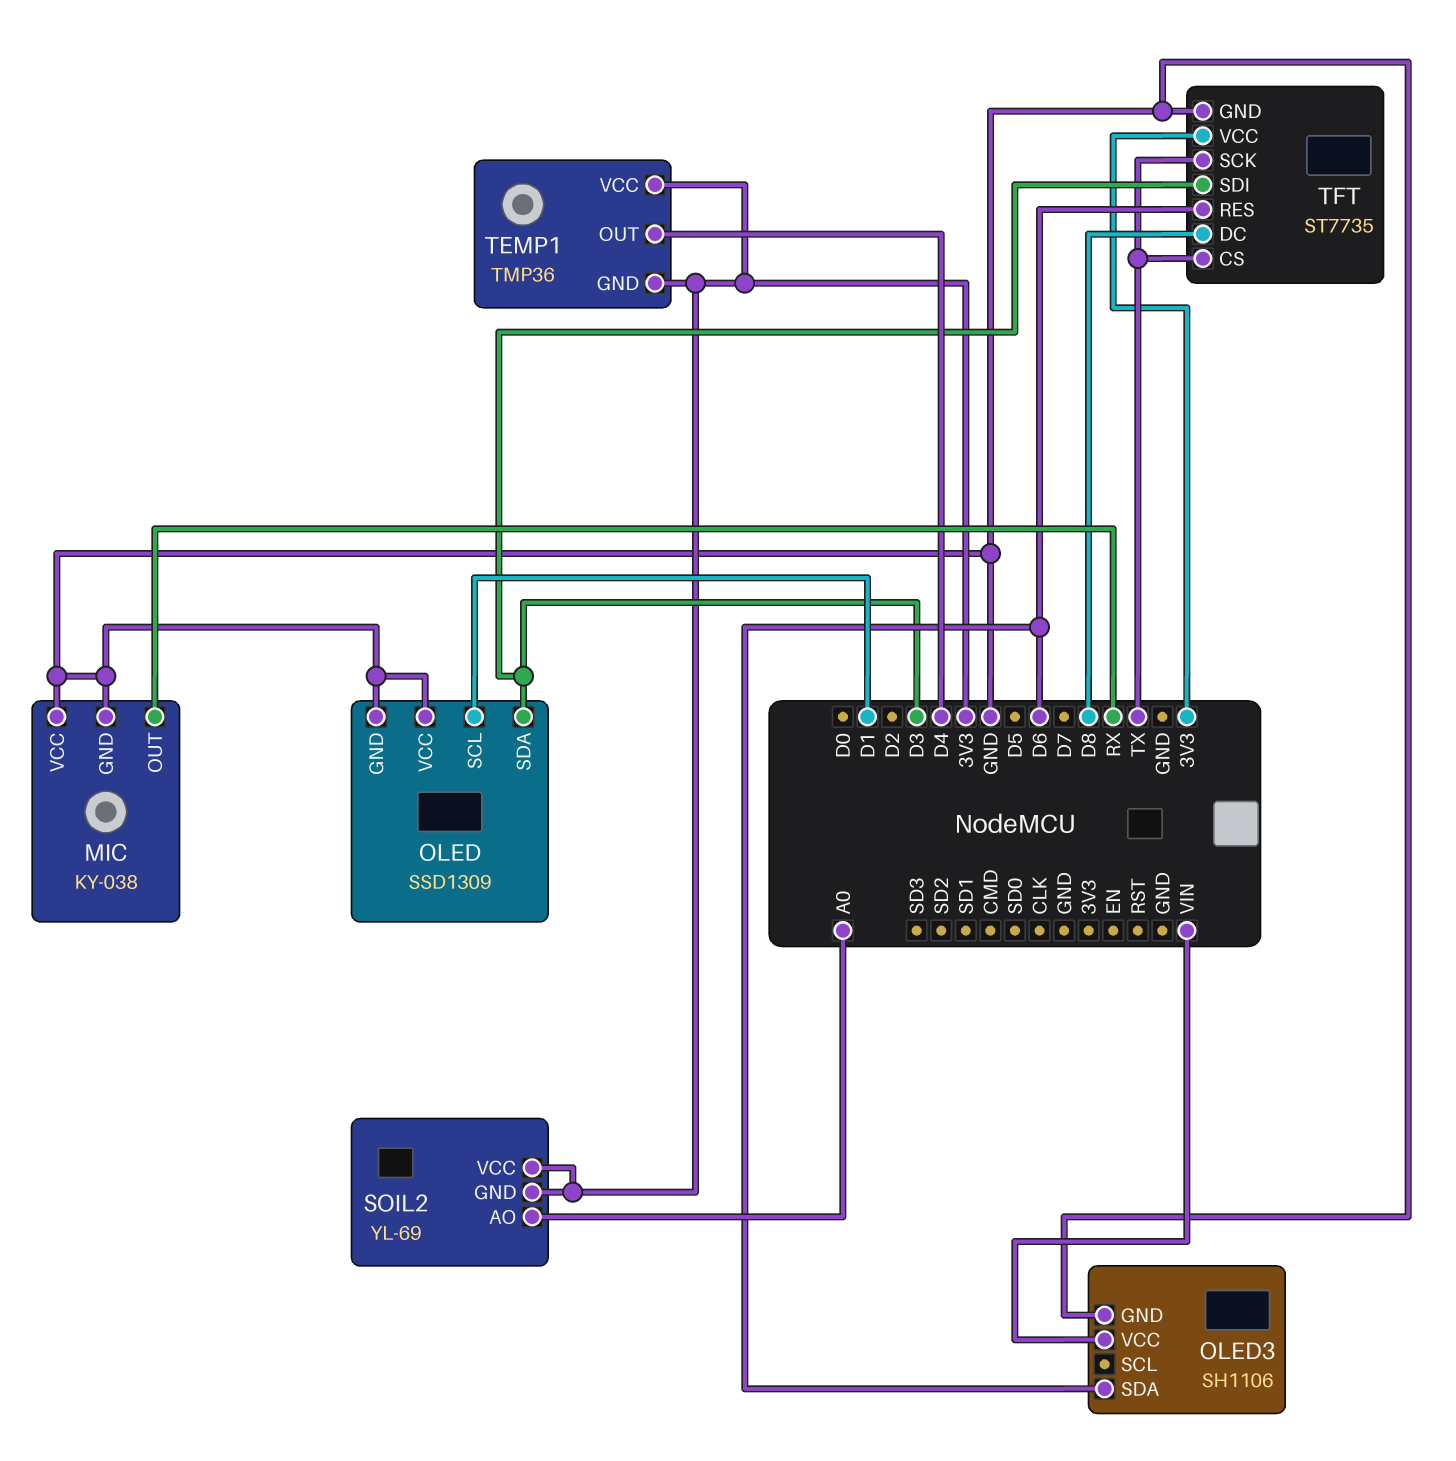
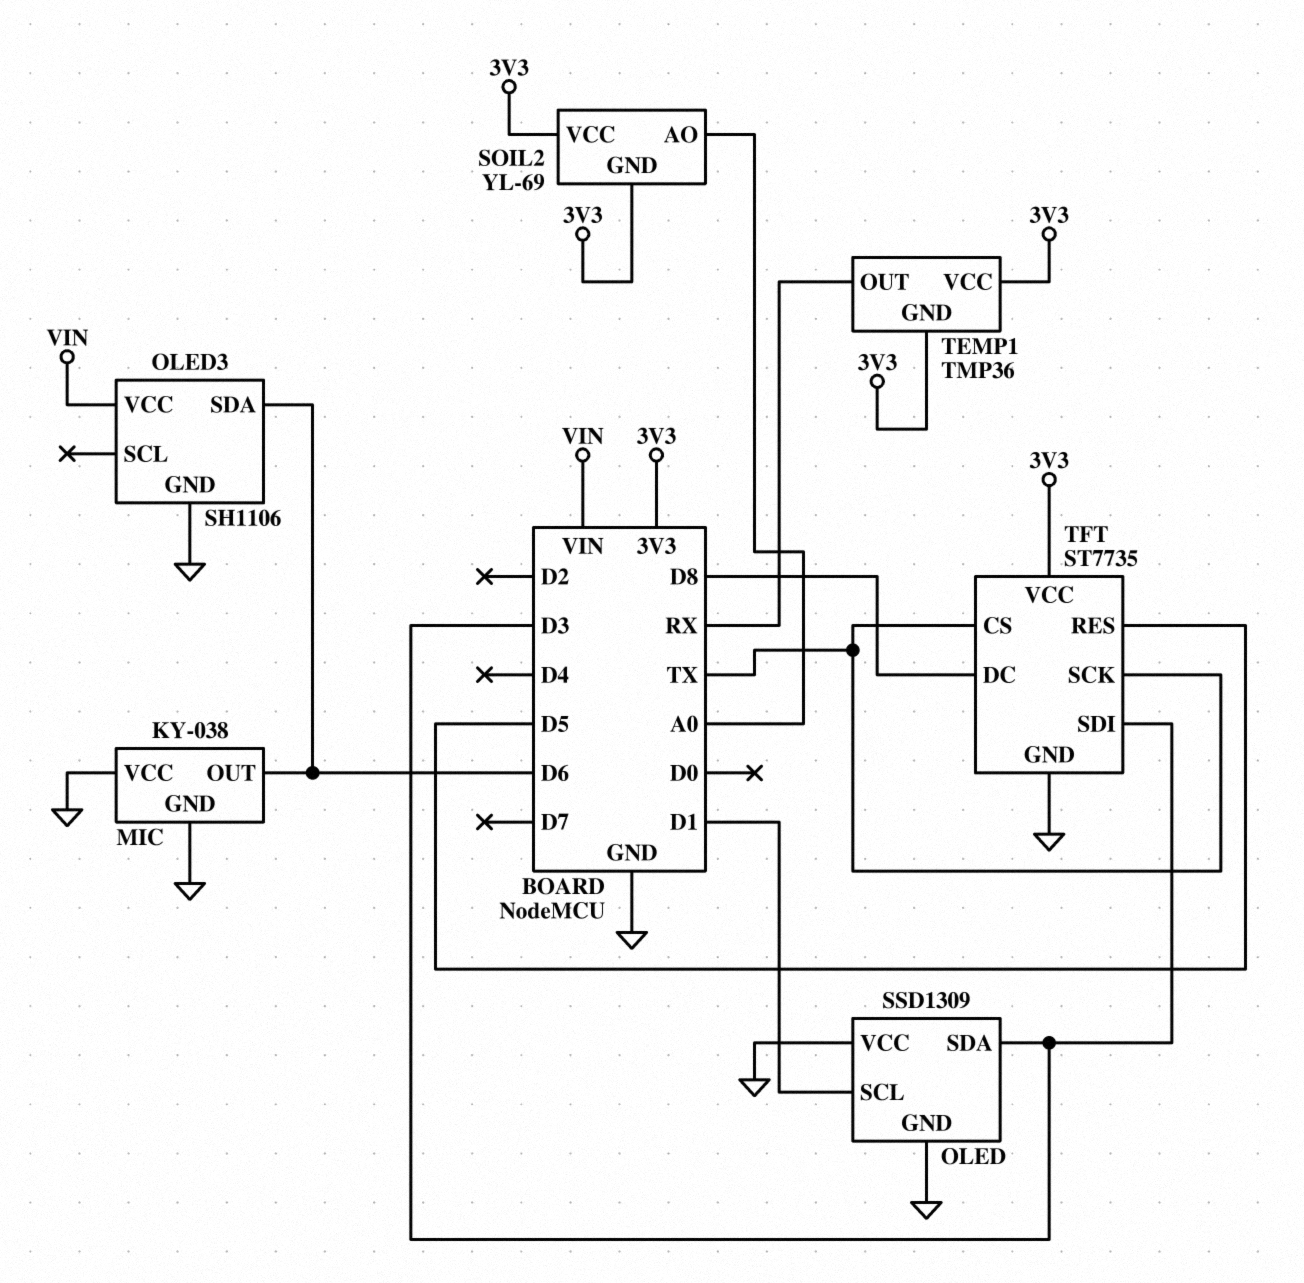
MIC pin OUT: RX -> D6
TEMP1 pin OUT: D4 -> RX
TFT pin RES: D6 -> D5

